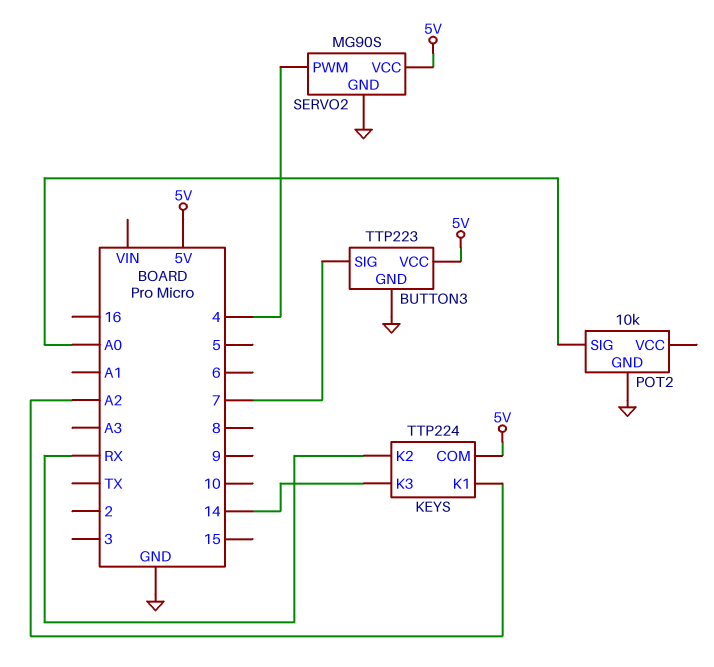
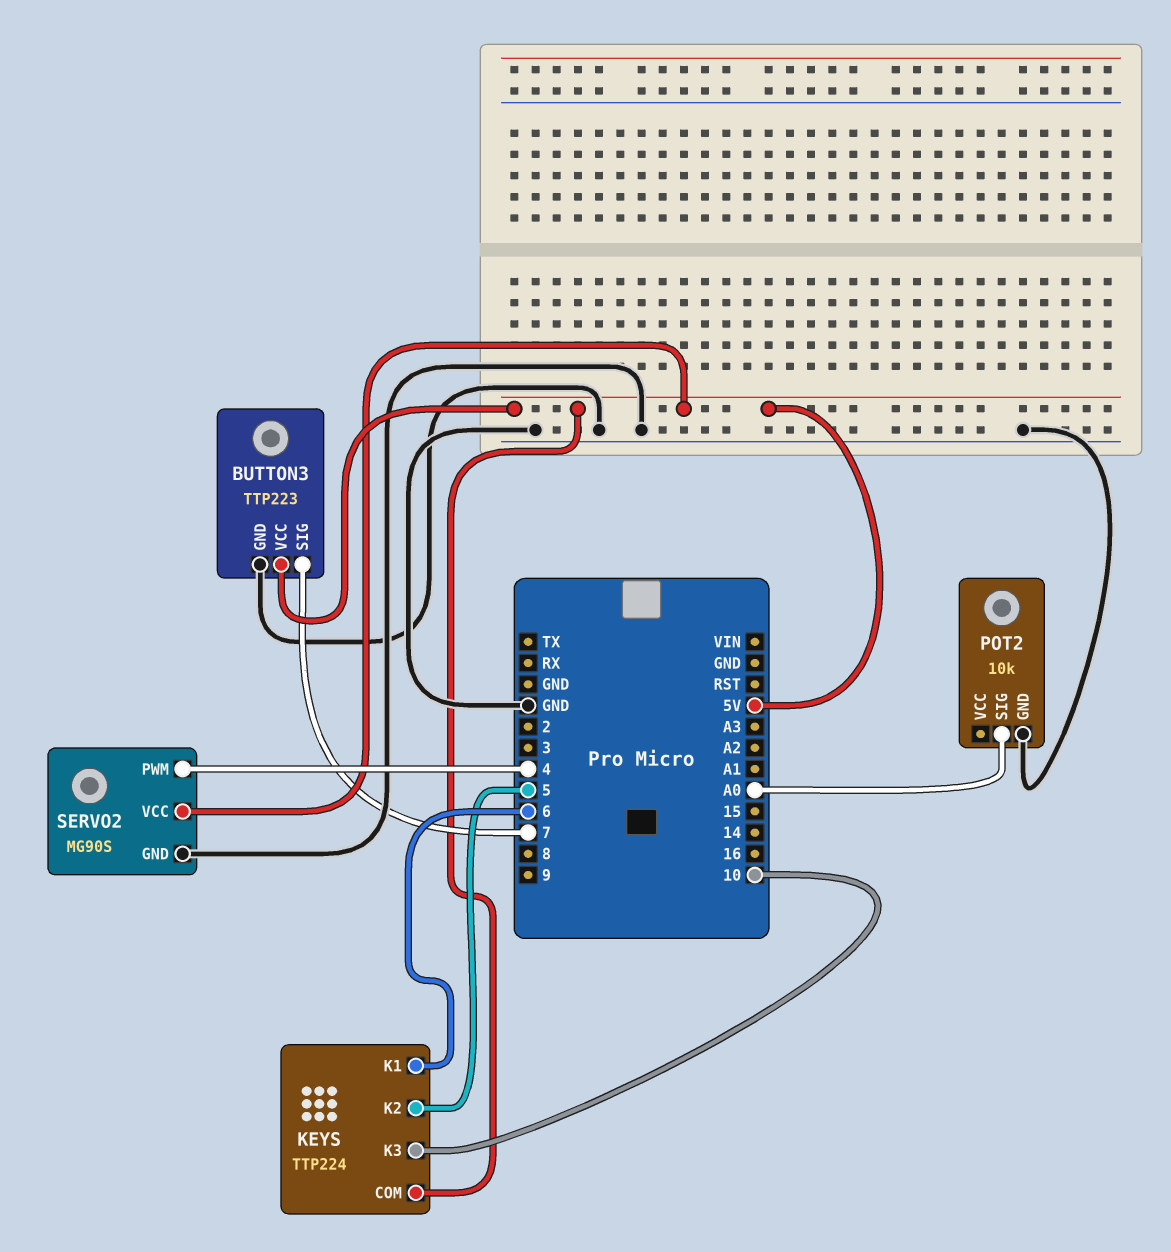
KEYS pin K1: A2 -> 6
KEYS pin K2: RX -> 5
KEYS pin K3: 14 -> 10

